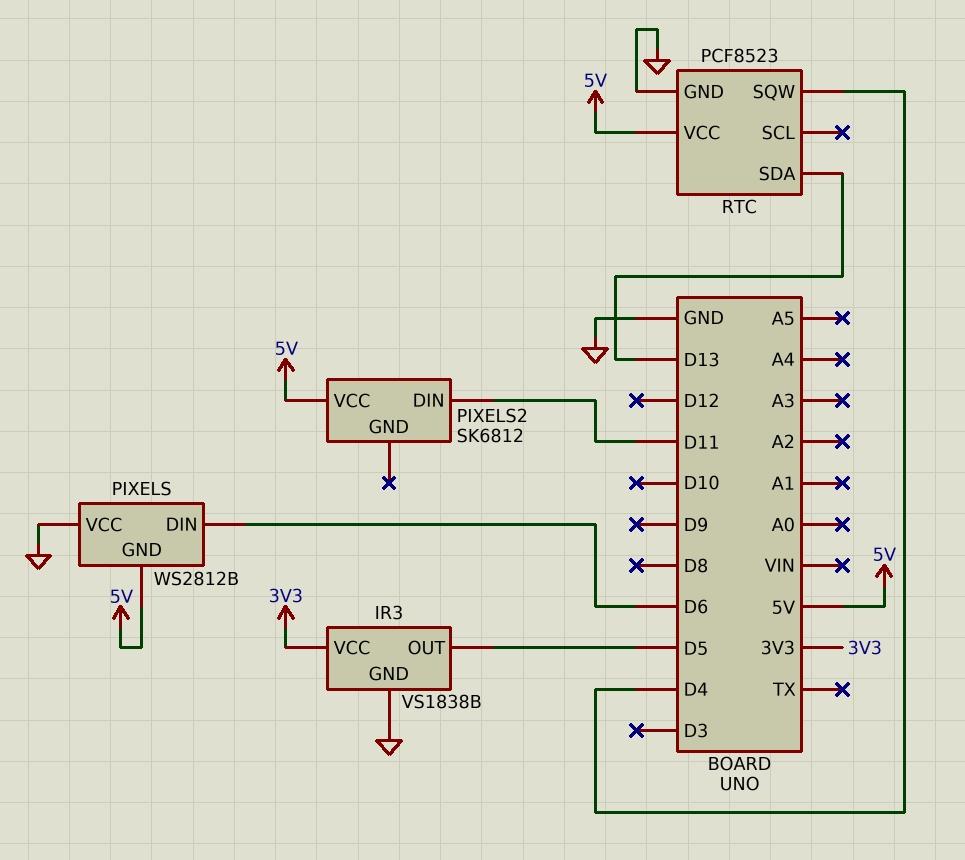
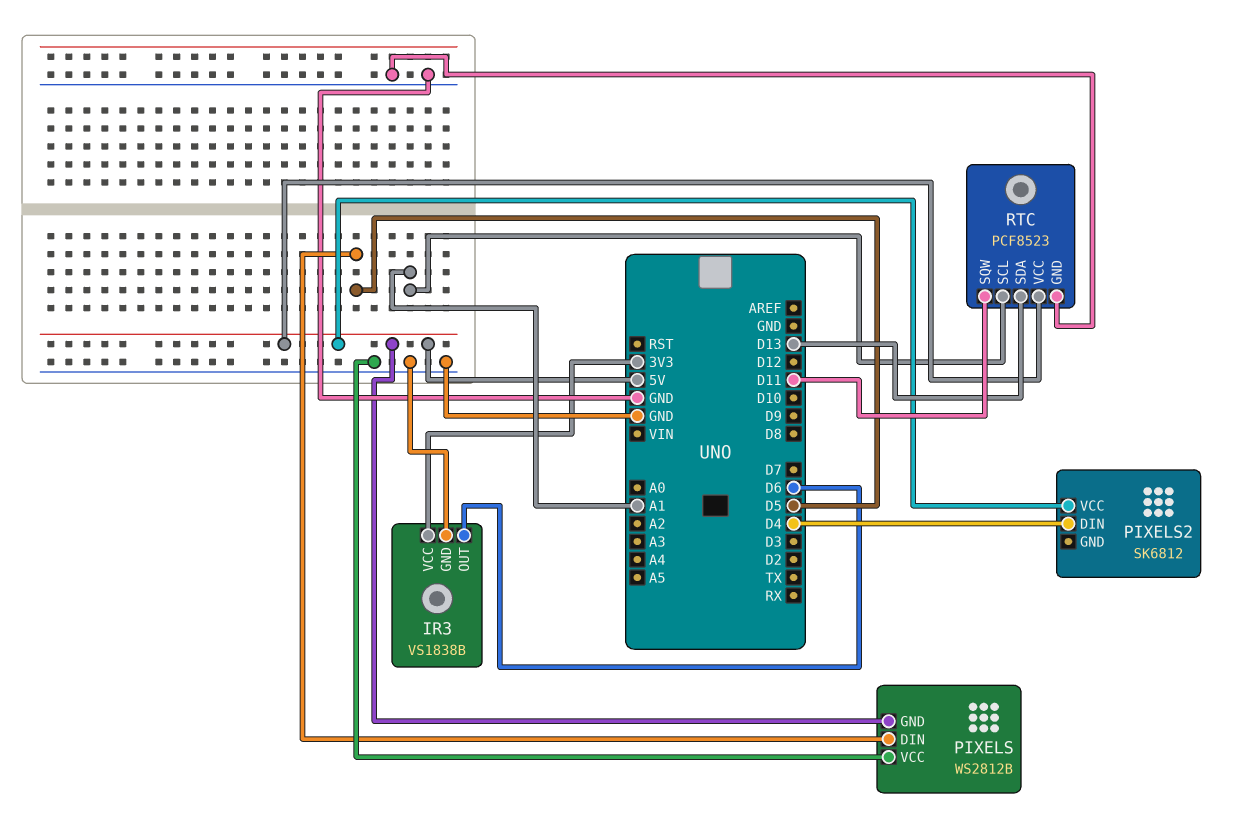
IR3 pin OUT: D5 -> D6
PIXELS pin DIN: D6 -> D5
PIXELS2 pin DIN: D11 -> D4
RTC pin SCL: none -> A1
RTC pin SQW: D4 -> D11

